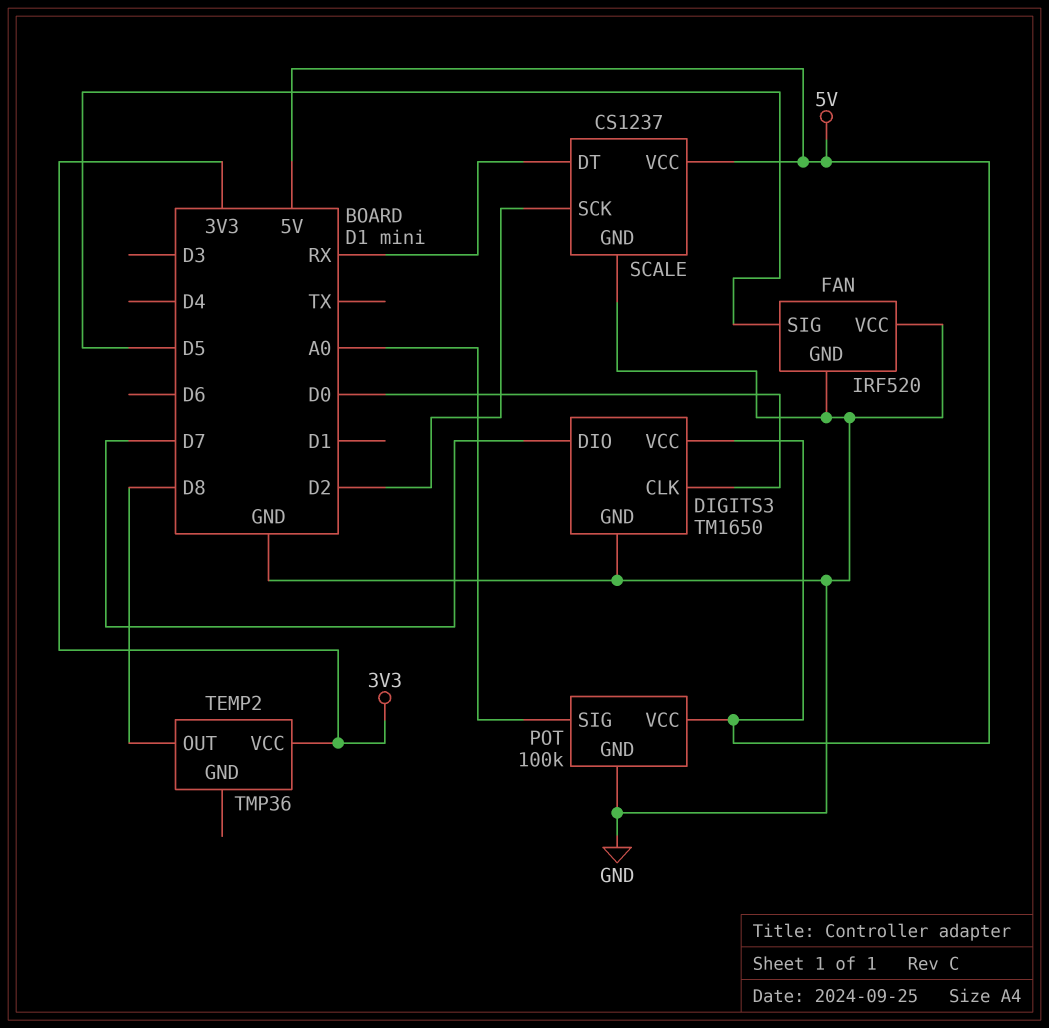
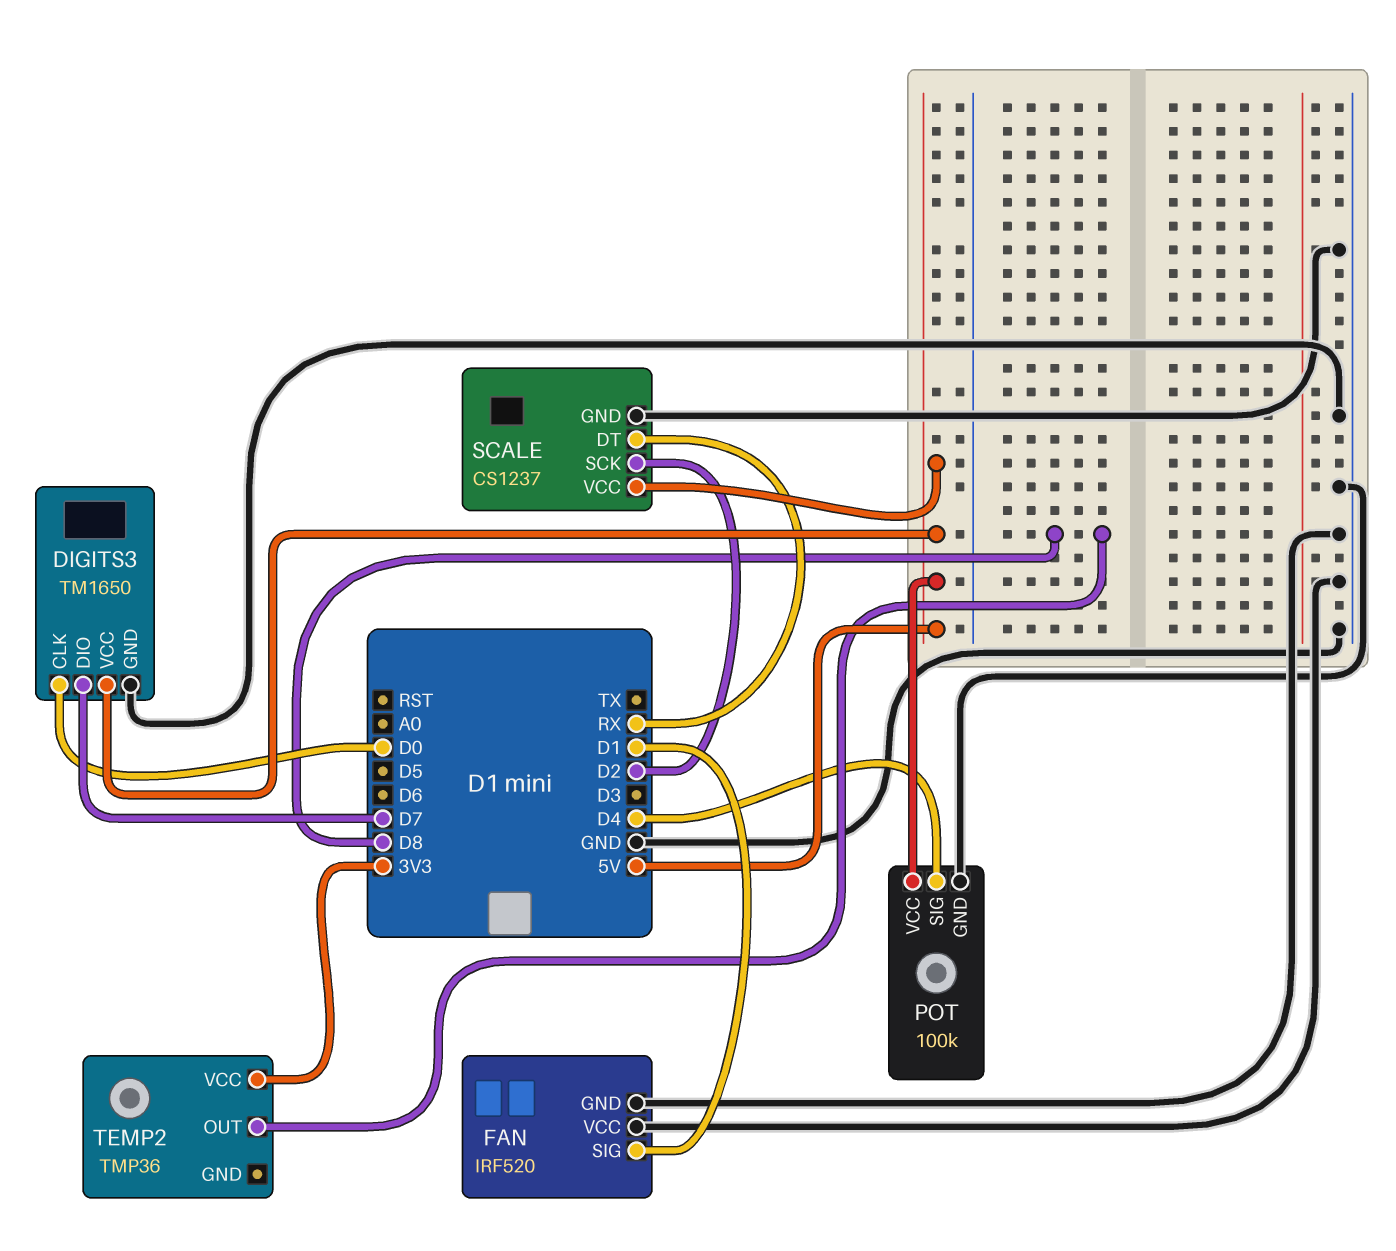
FAN pin SIG: D5 -> D1
POT pin SIG: A0 -> D4

